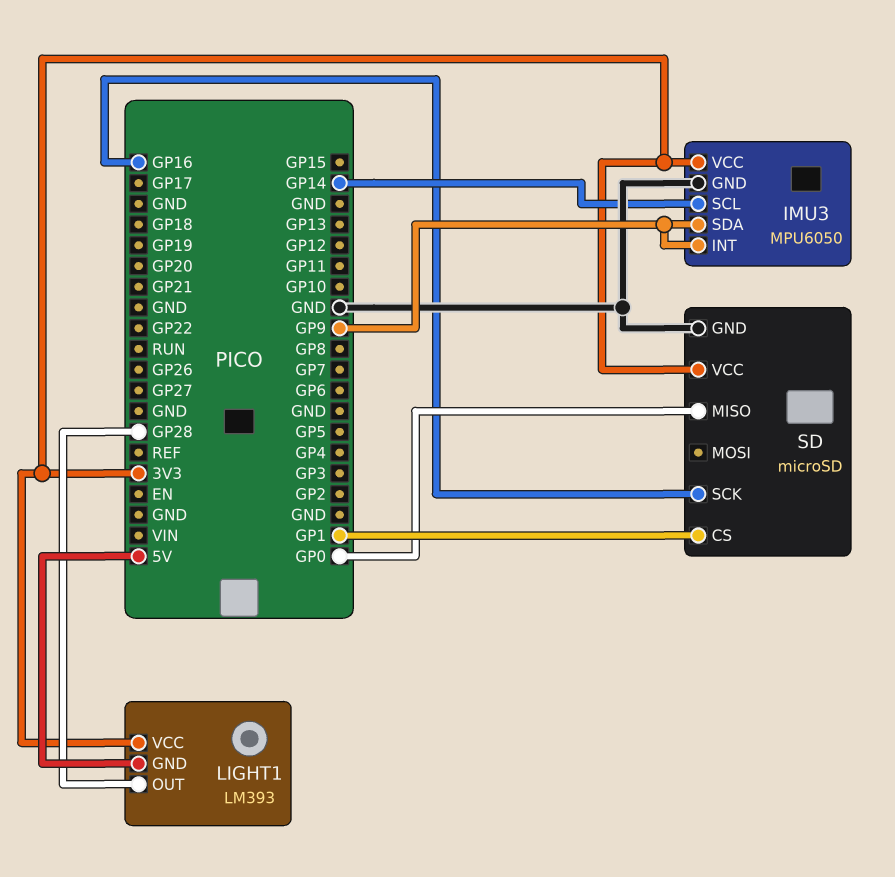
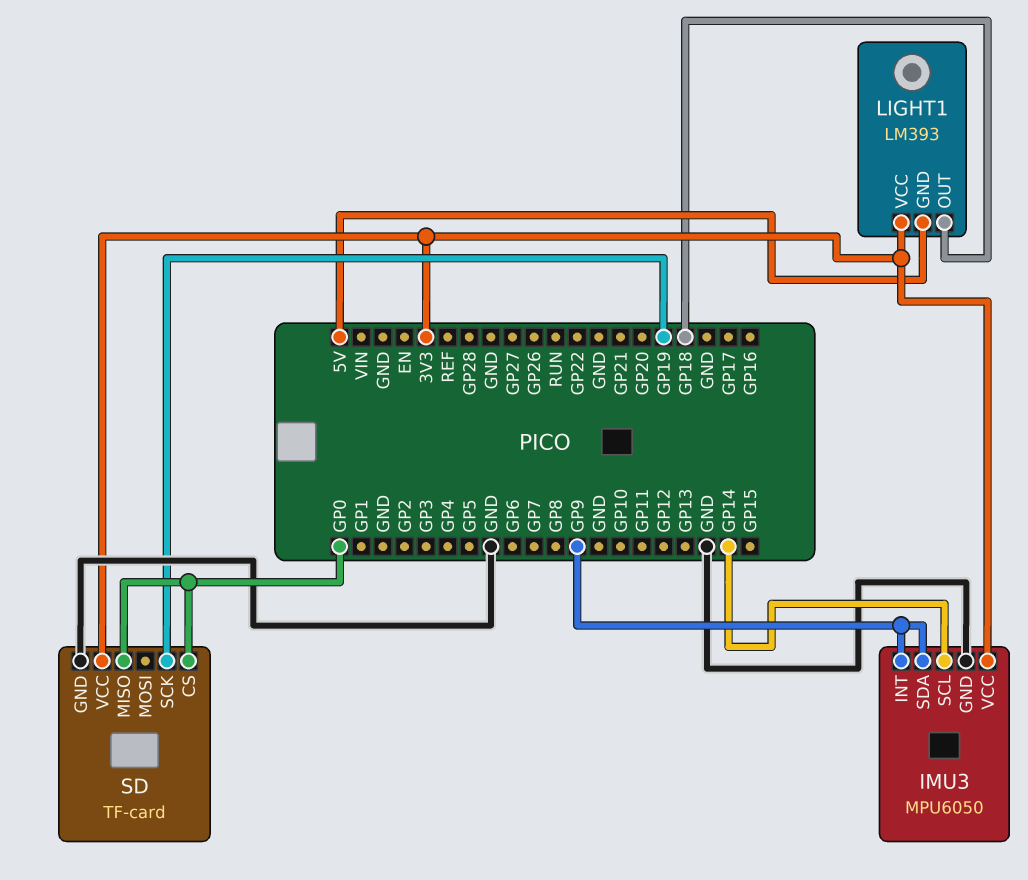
LIGHT1 pin OUT: GP28 -> GP18
SD: microSD -> TF-card
SD pin CS: GP1 -> GP0
SD pin SCK: GP16 -> GP19

